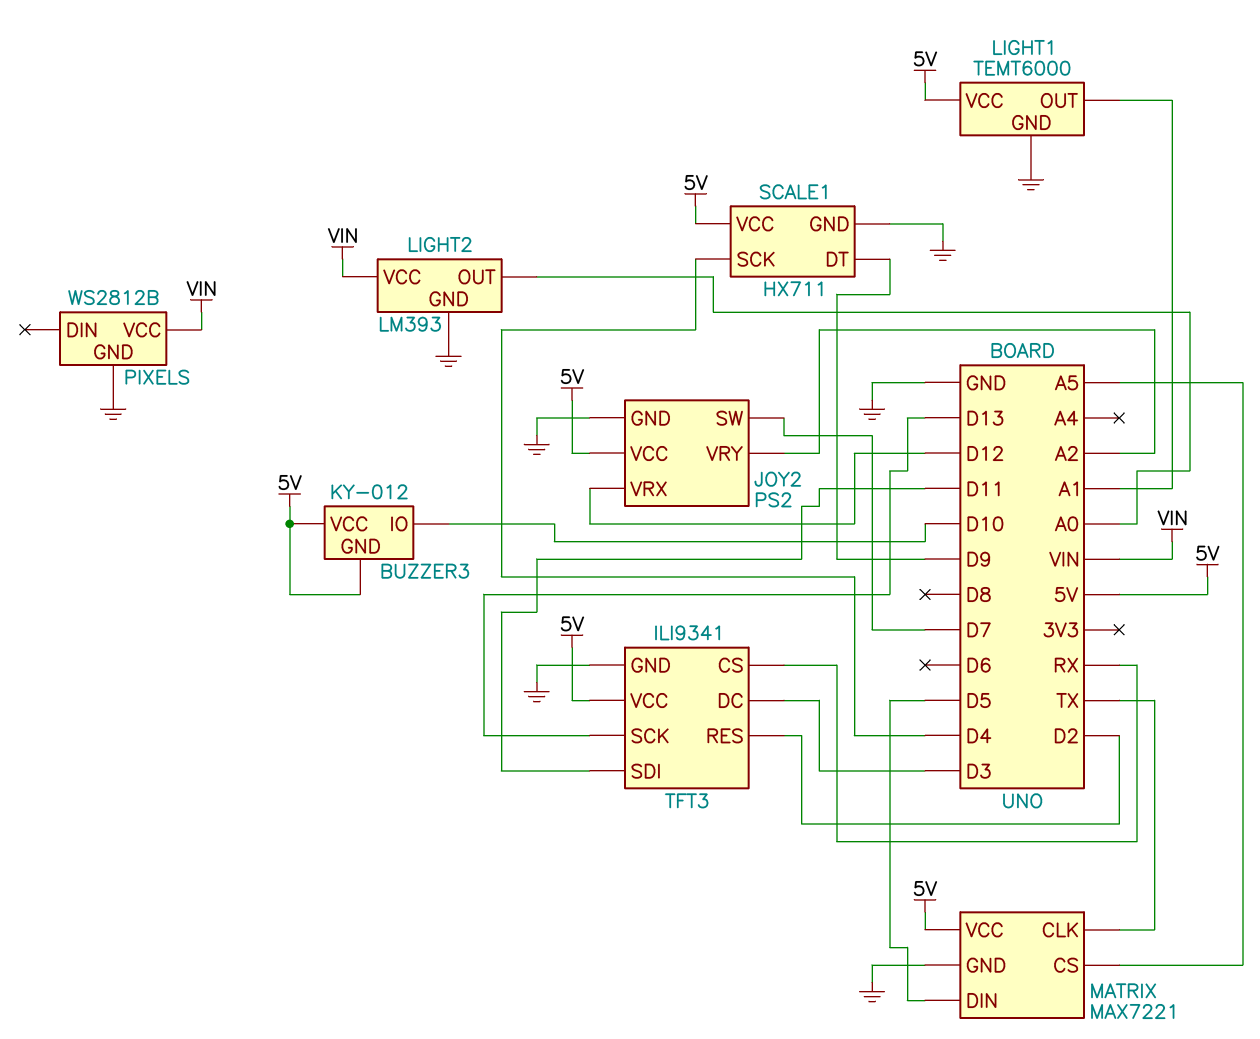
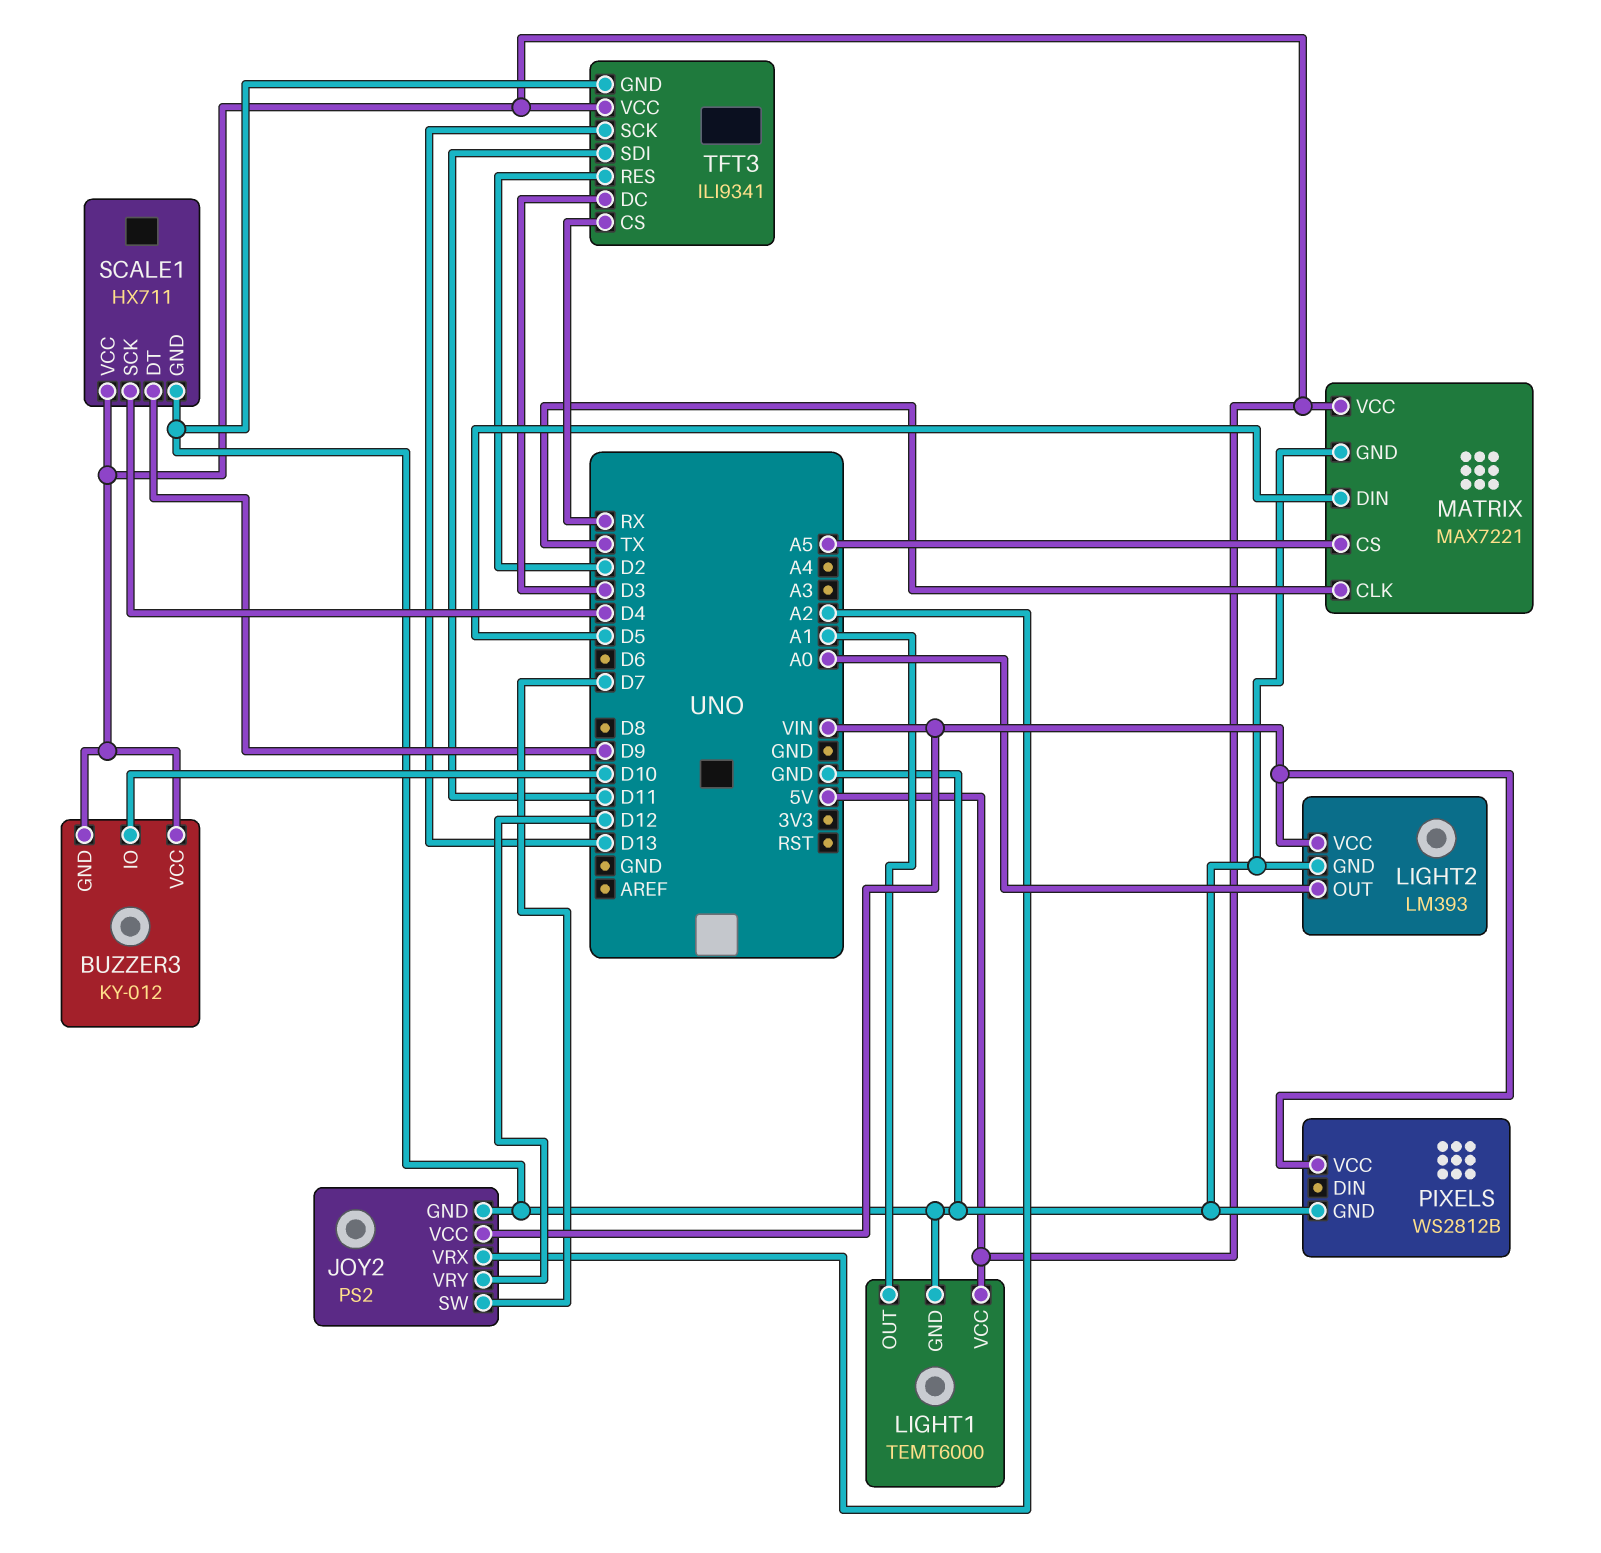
JOY2 pin VCC: 5V -> VIN
JOY2 pin VRX: D12 -> A2
JOY2 pin VRY: A2 -> D12

